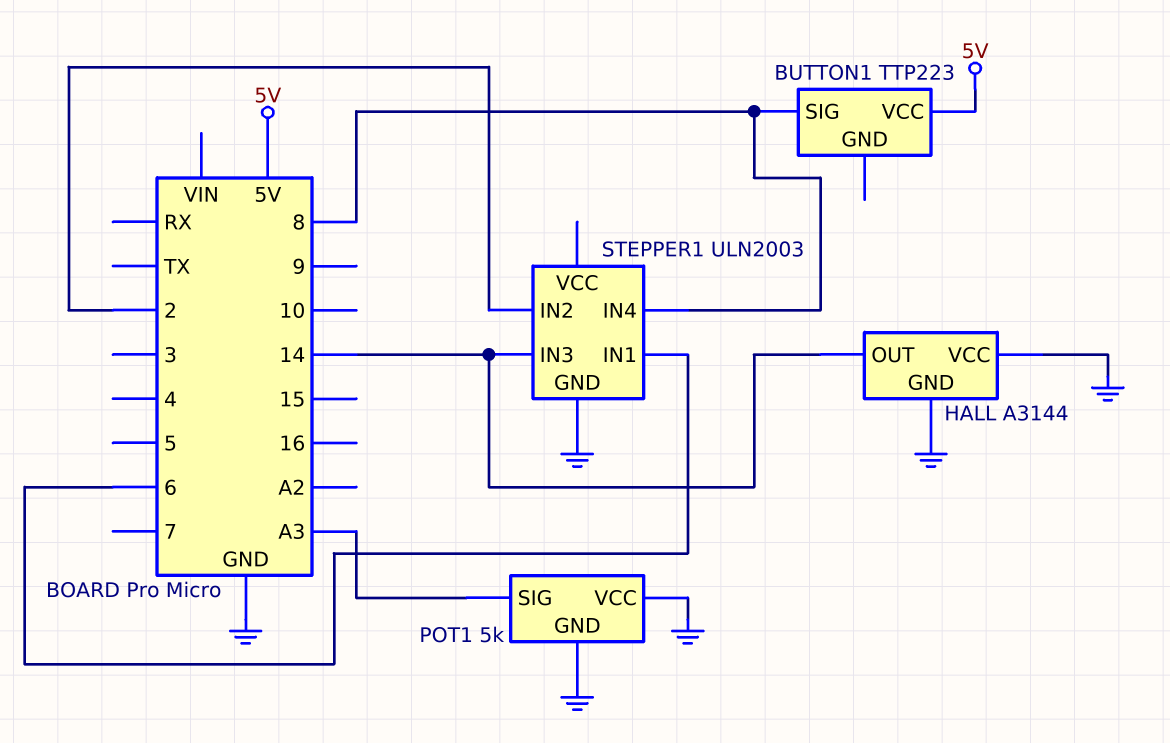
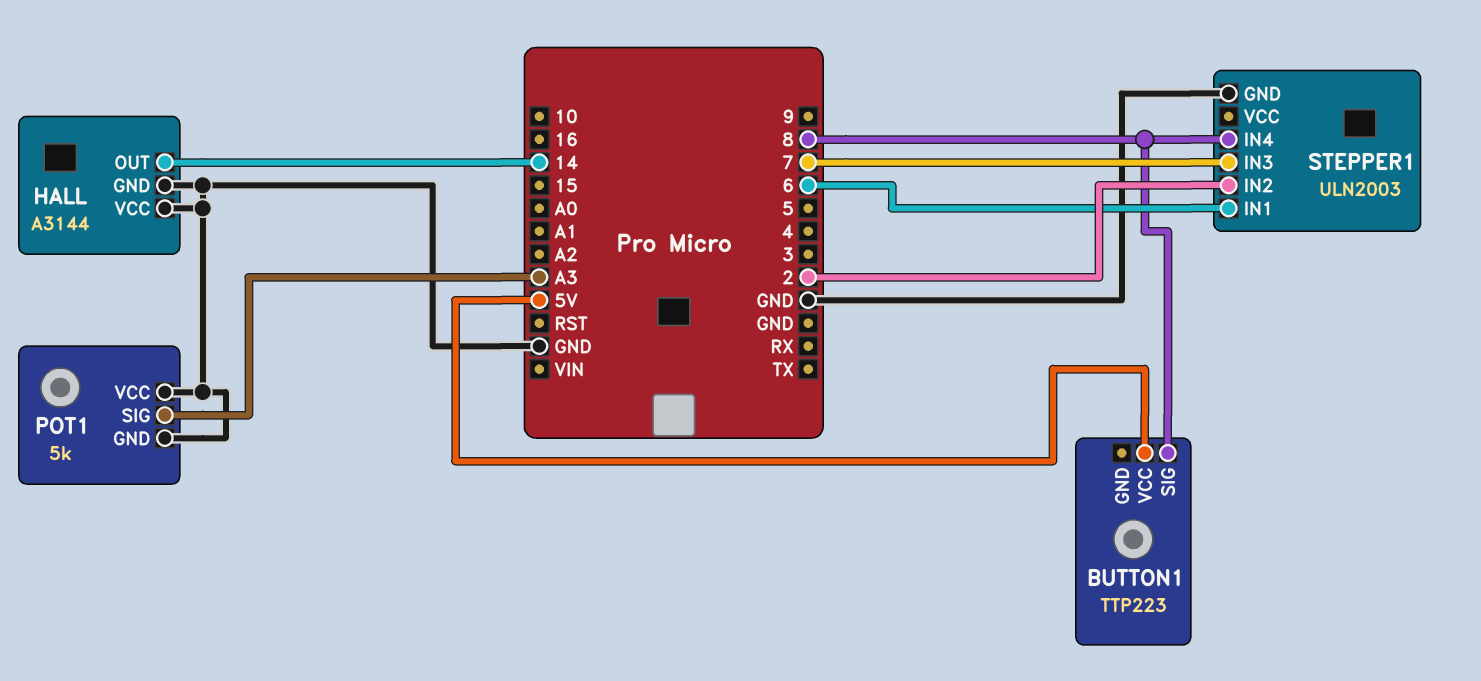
STEPPER1 pin IN3: 14 -> 7

